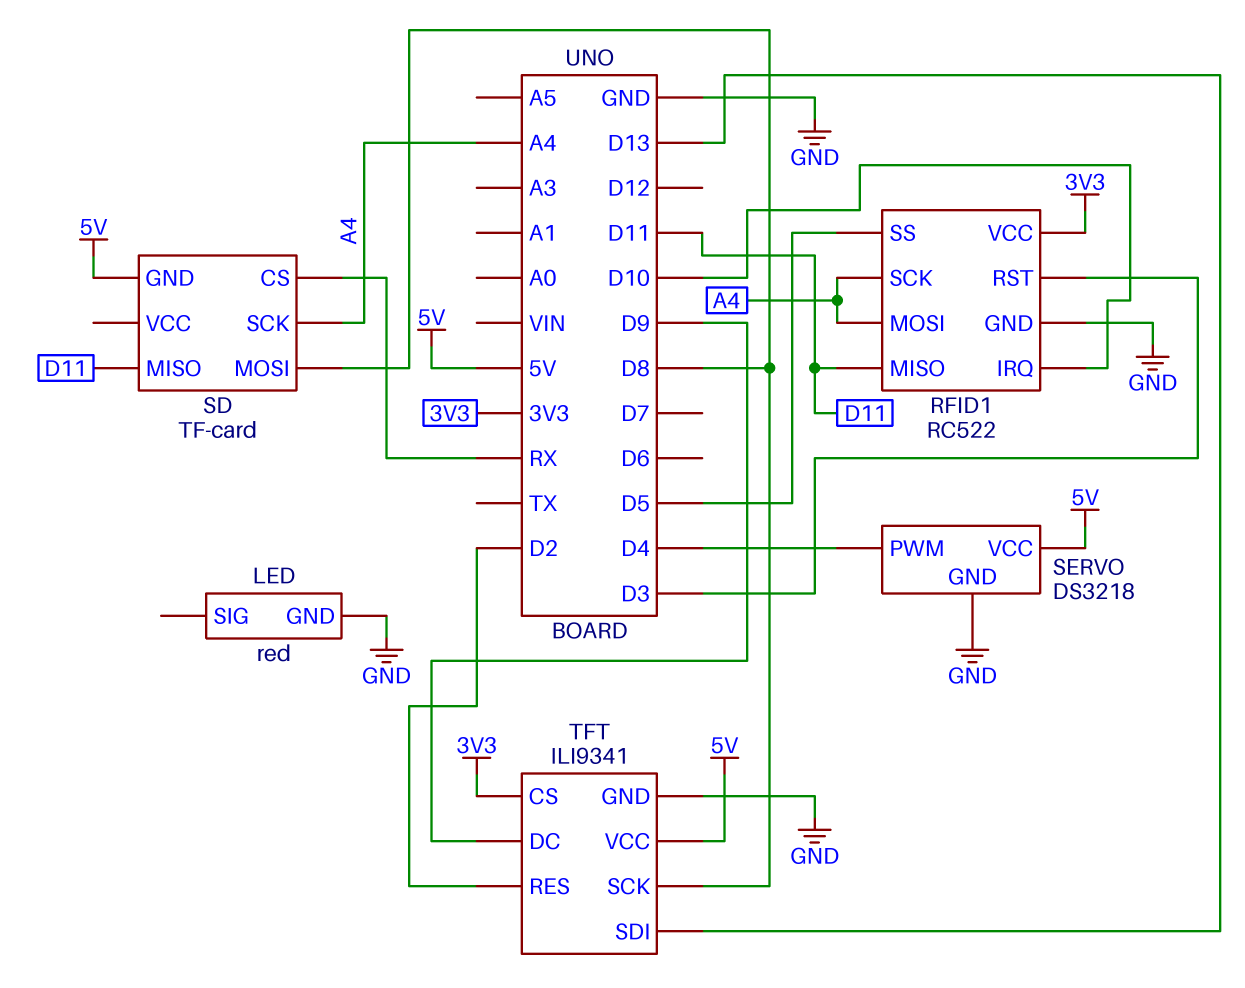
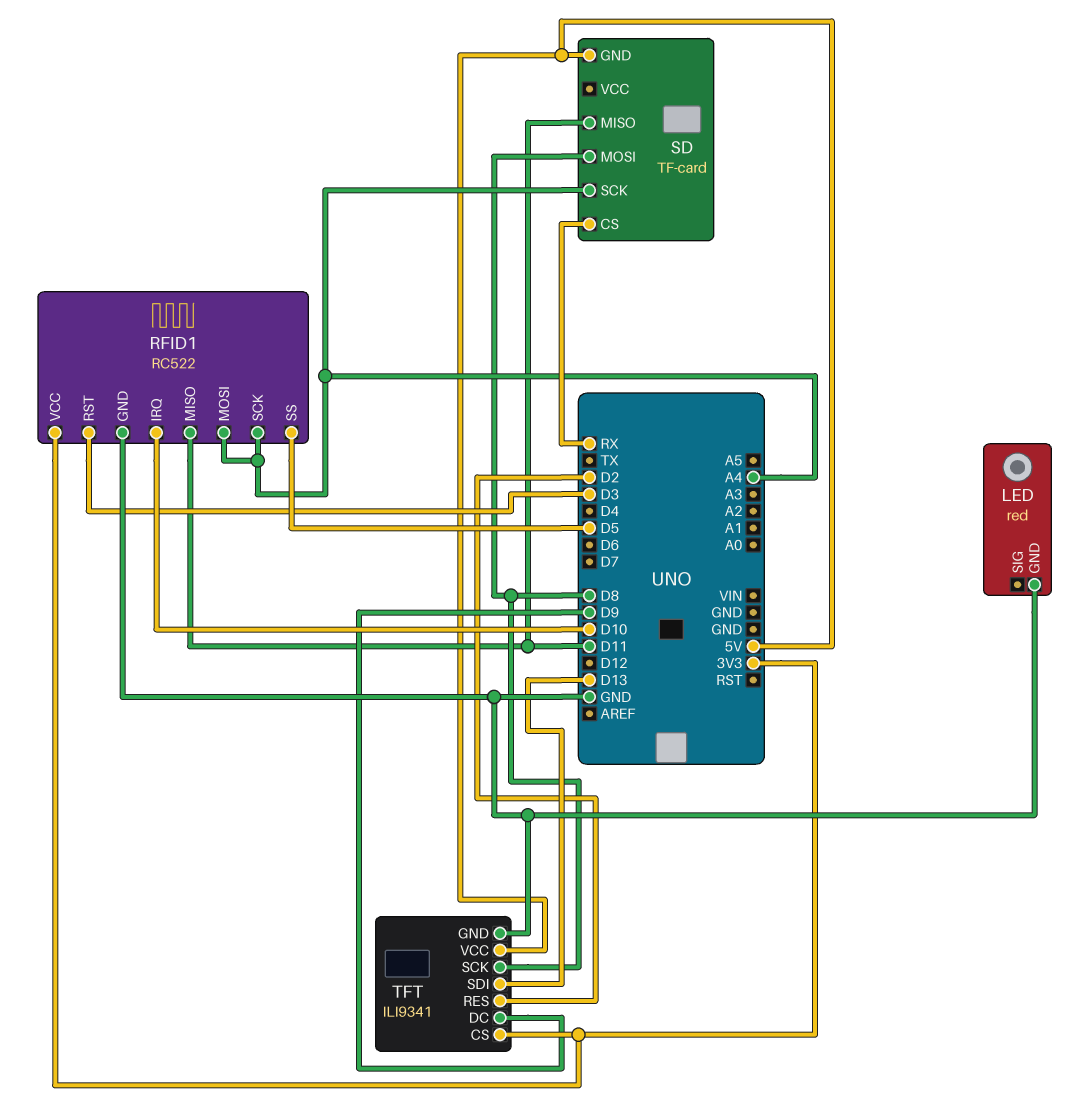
SERVO: DS3218 -> none
SERVO pin GND: GND -> none
SERVO pin PWM: D4 -> none
SERVO pin VCC: 5V -> none

